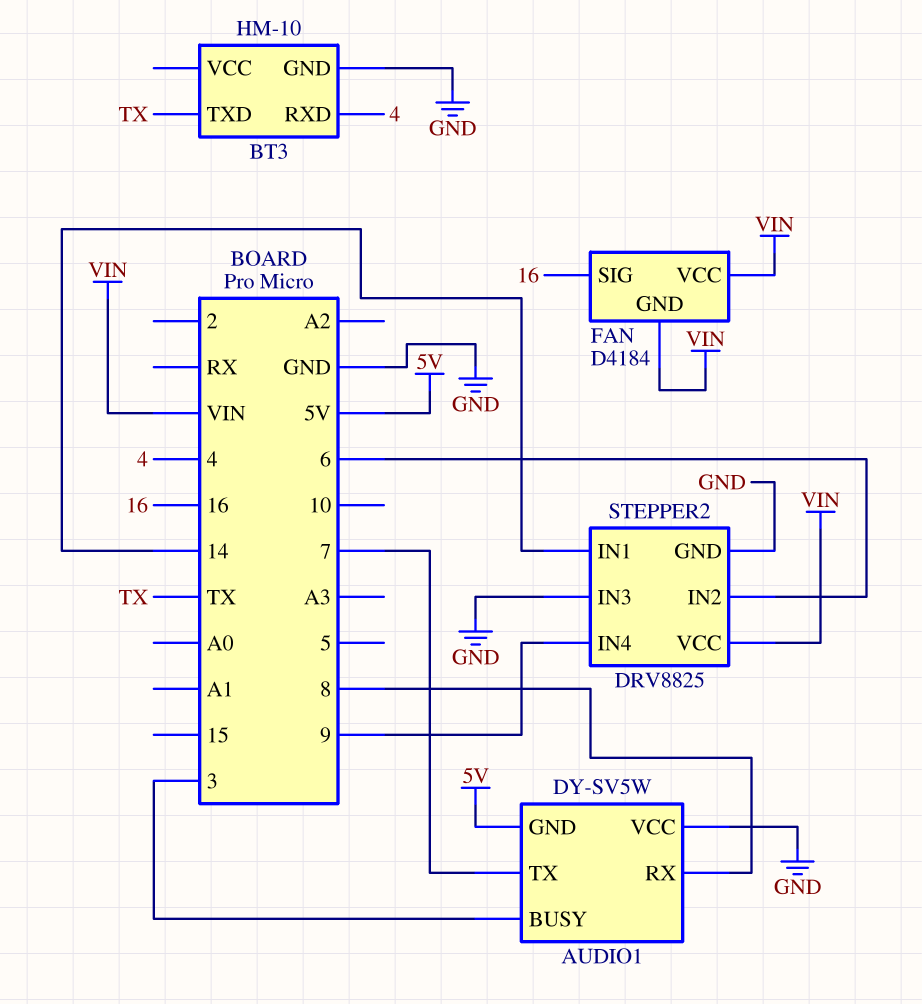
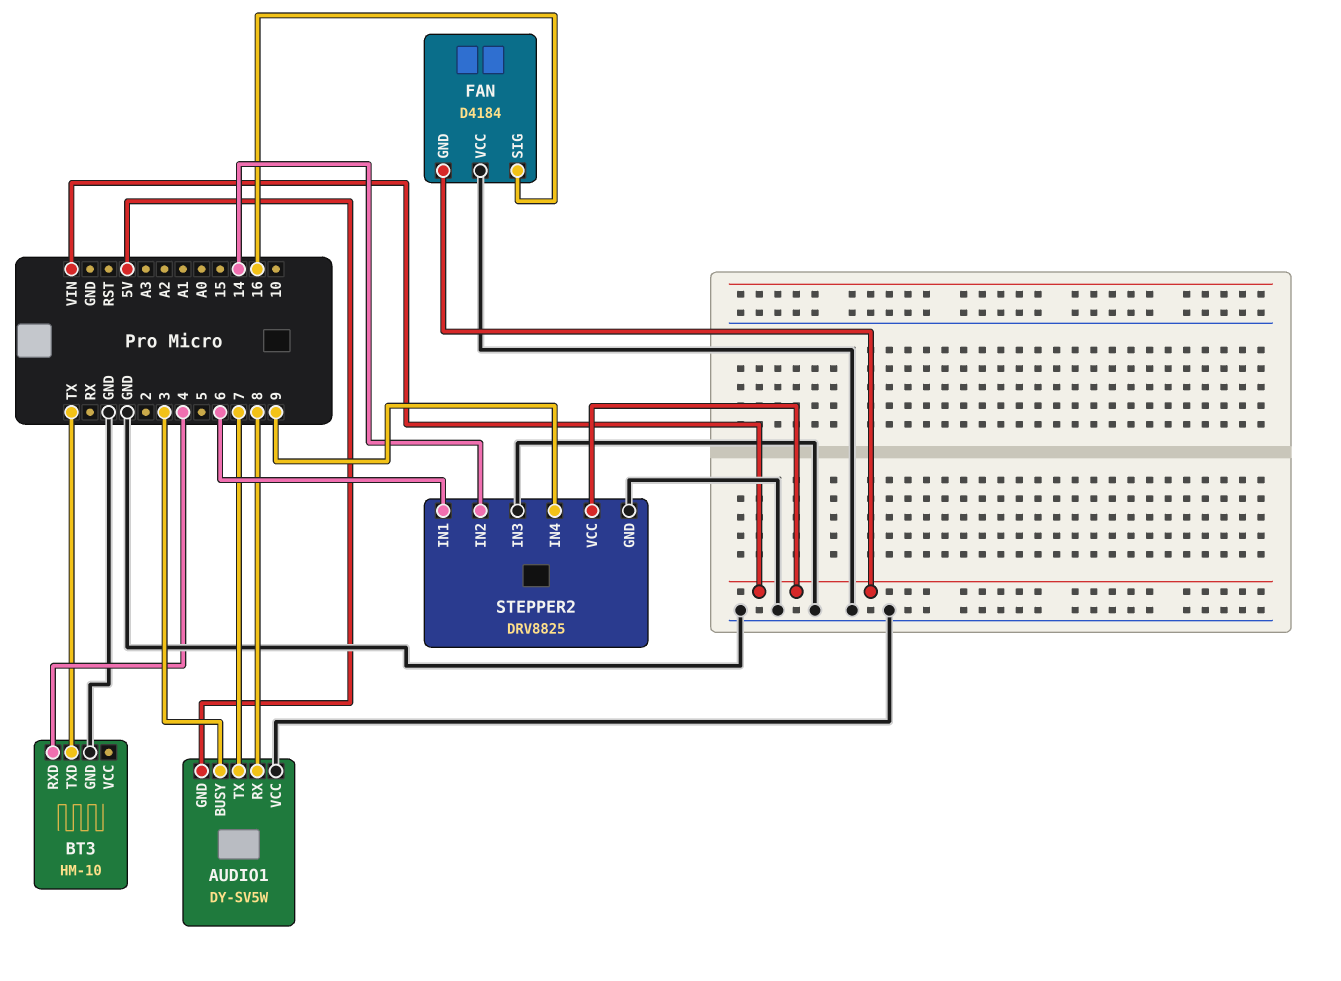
FAN pin VCC: VIN -> GND
STEPPER2 pin IN1: 14 -> 6
STEPPER2 pin IN2: 6 -> 14

